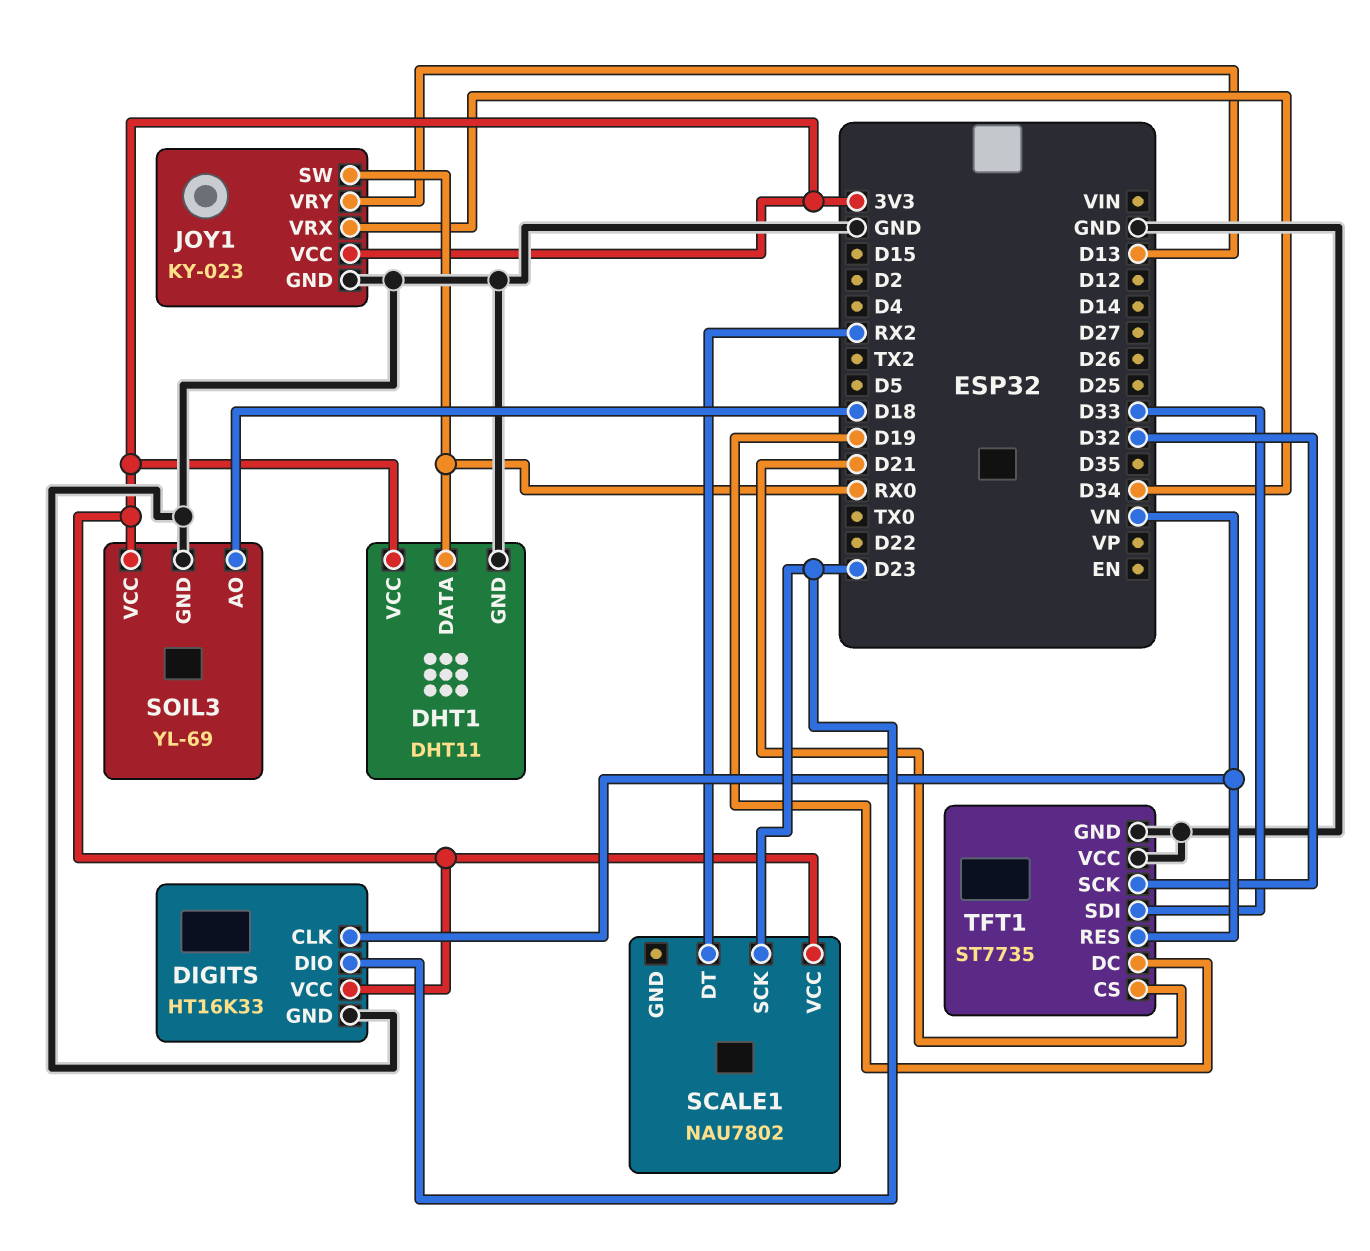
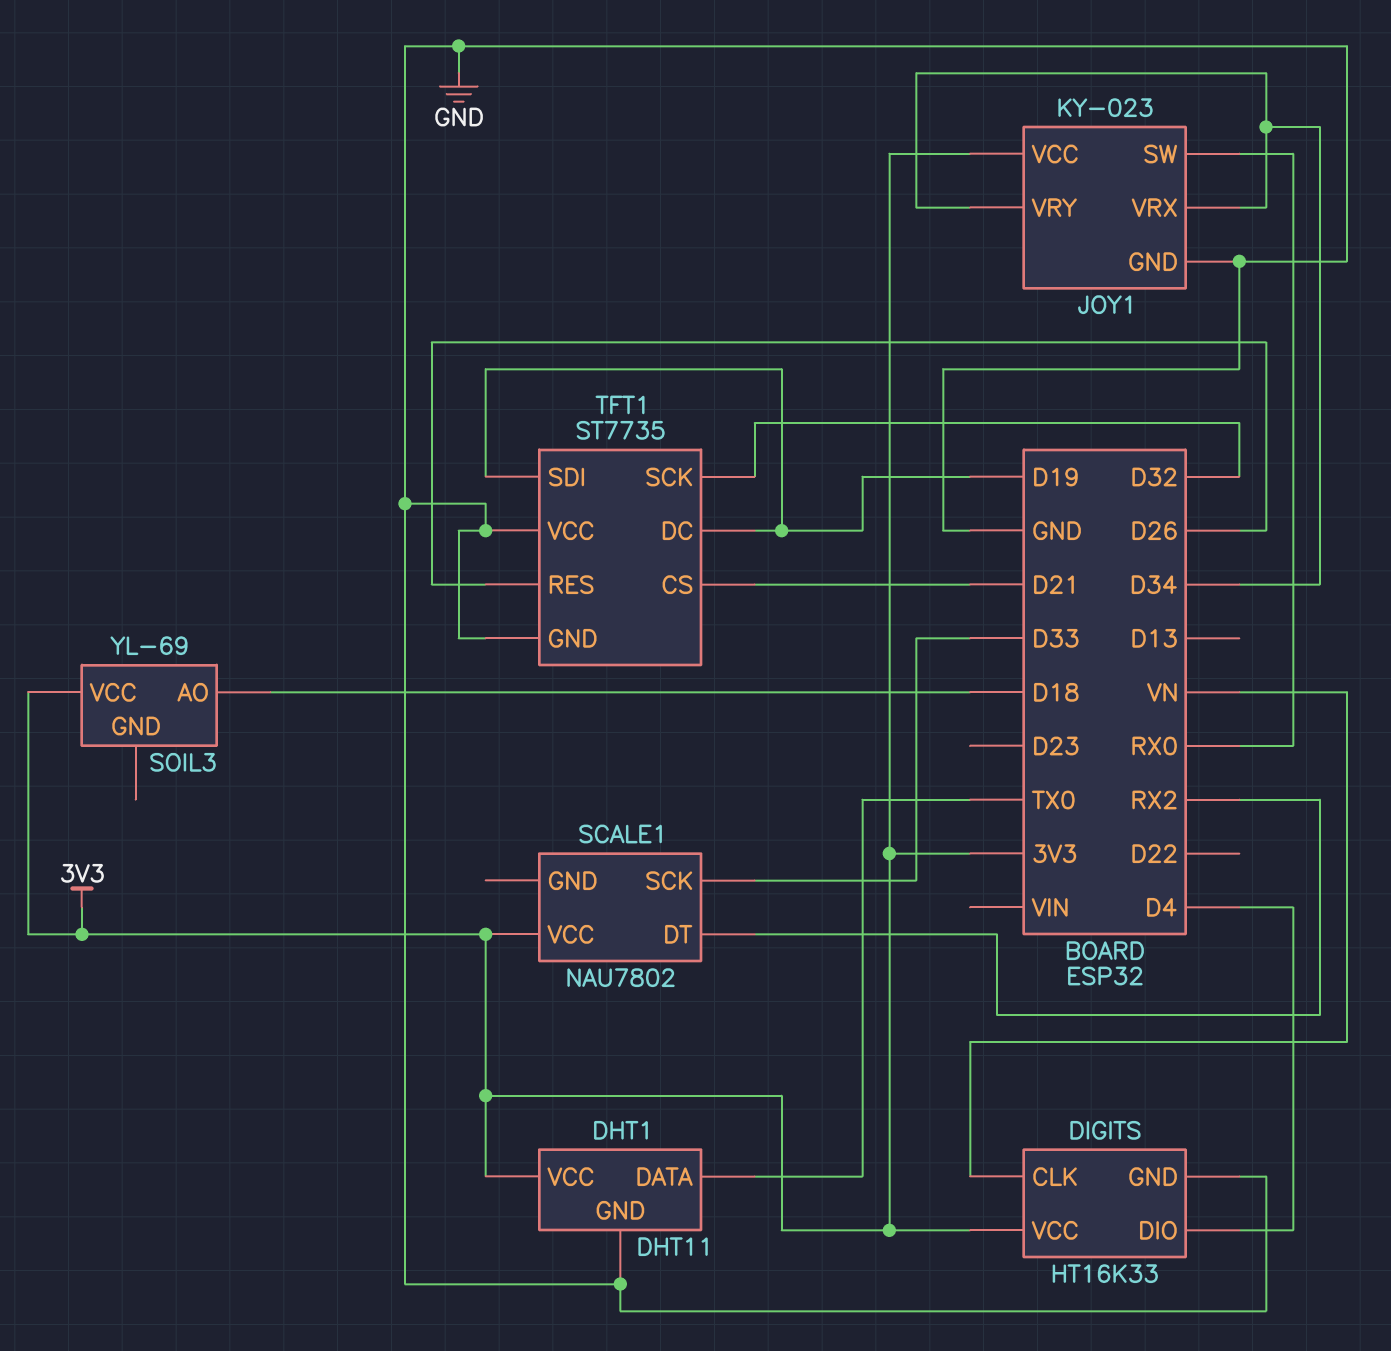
DHT1 pin DATA: RX0 -> TX0
DIGITS pin DIO: D23 -> D4
JOY1 pin VRY: D13 -> D34
SCALE1 pin SCK: D23 -> D33
SOIL3 pin GND: GND -> none
TFT1 pin RES: VN -> D26
TFT1 pin SDI: D33 -> D19

